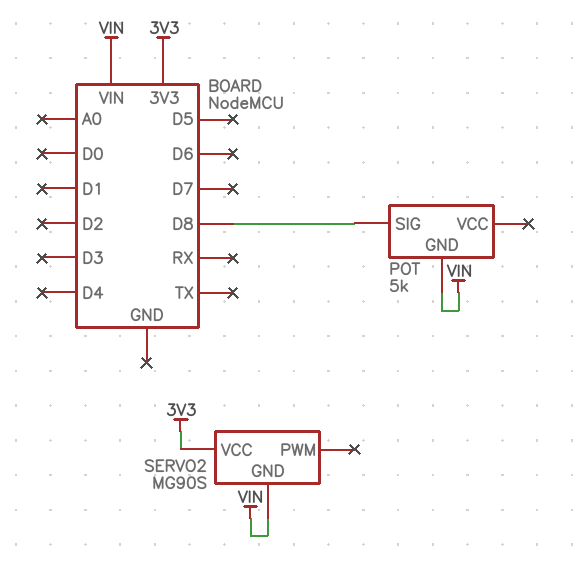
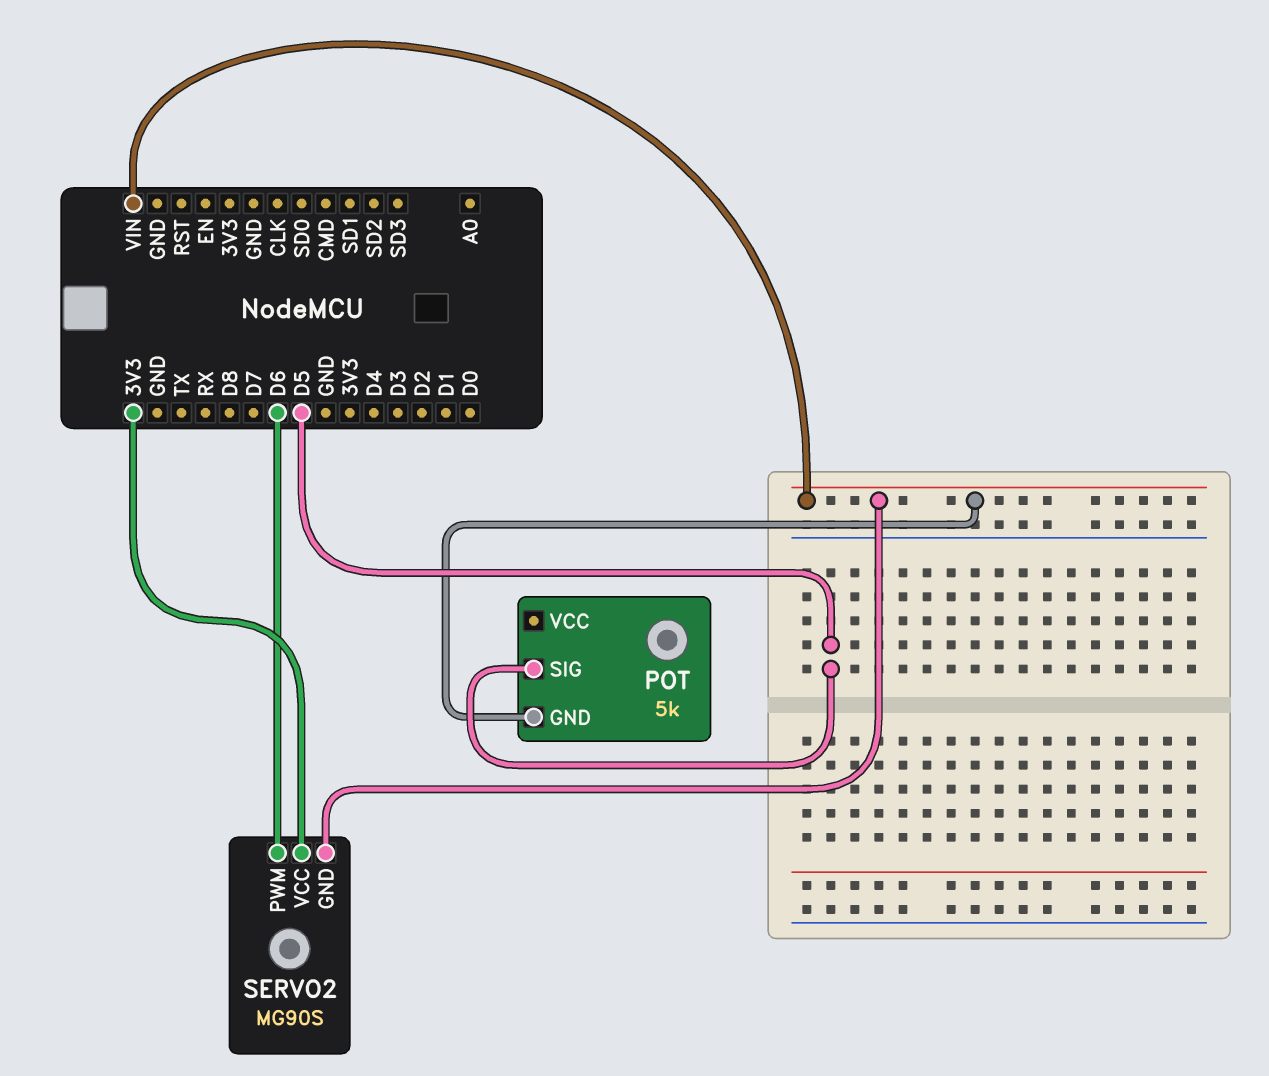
POT pin SIG: D8 -> D5
SERVO2 pin PWM: none -> D6

